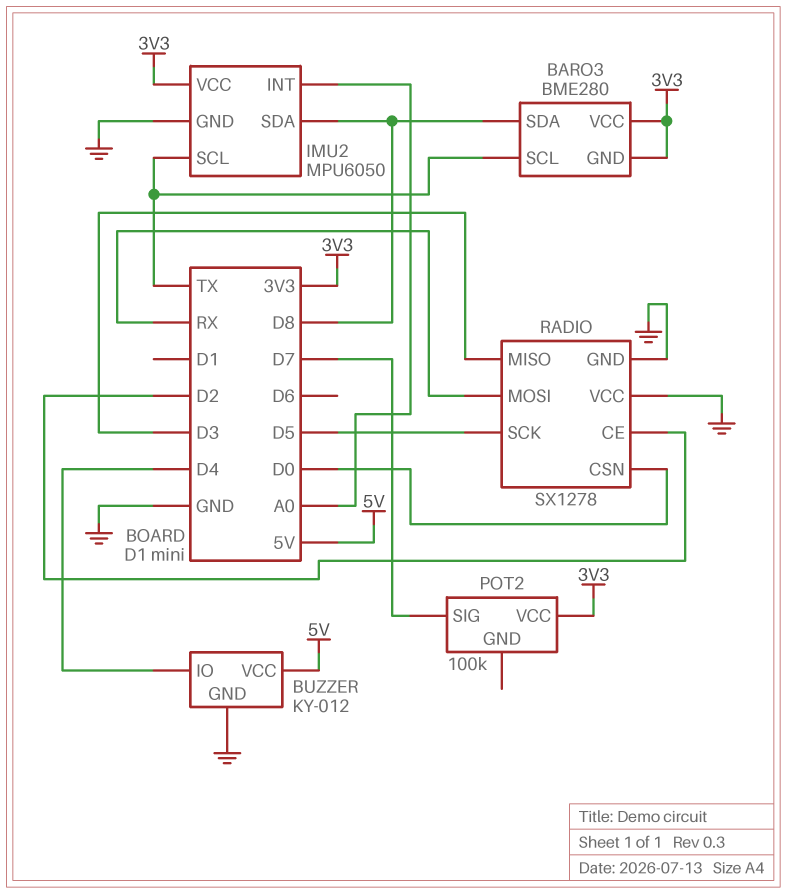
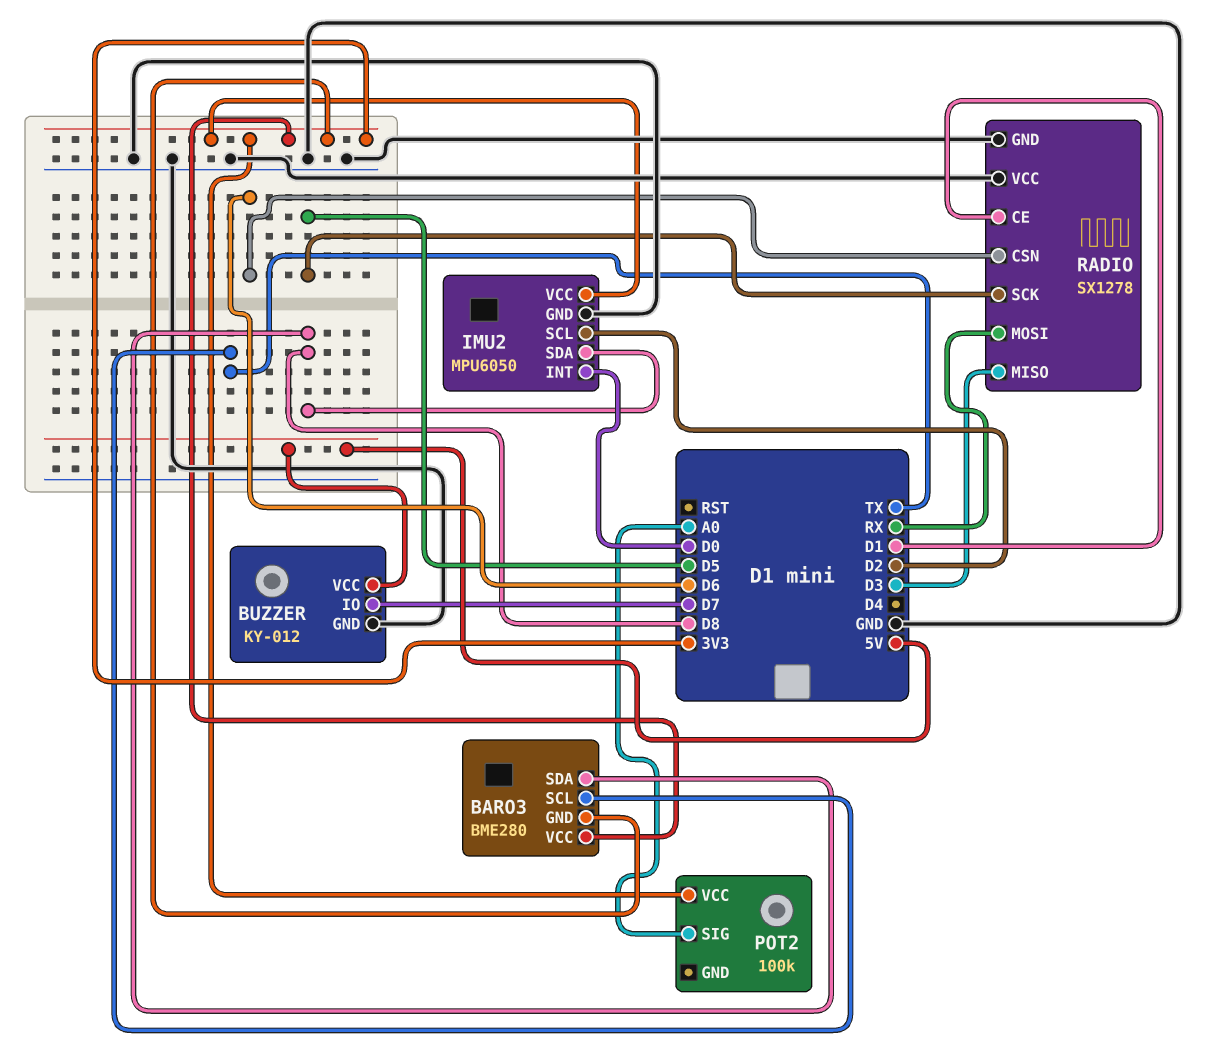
BUZZER pin IO: D4 -> D7
IMU2 pin INT: A0 -> D0
IMU2 pin SCL: TX -> D2
POT2 pin SIG: D7 -> A0
RADIO pin CE: D2 -> D1
RADIO pin CSN: D0 -> D6

